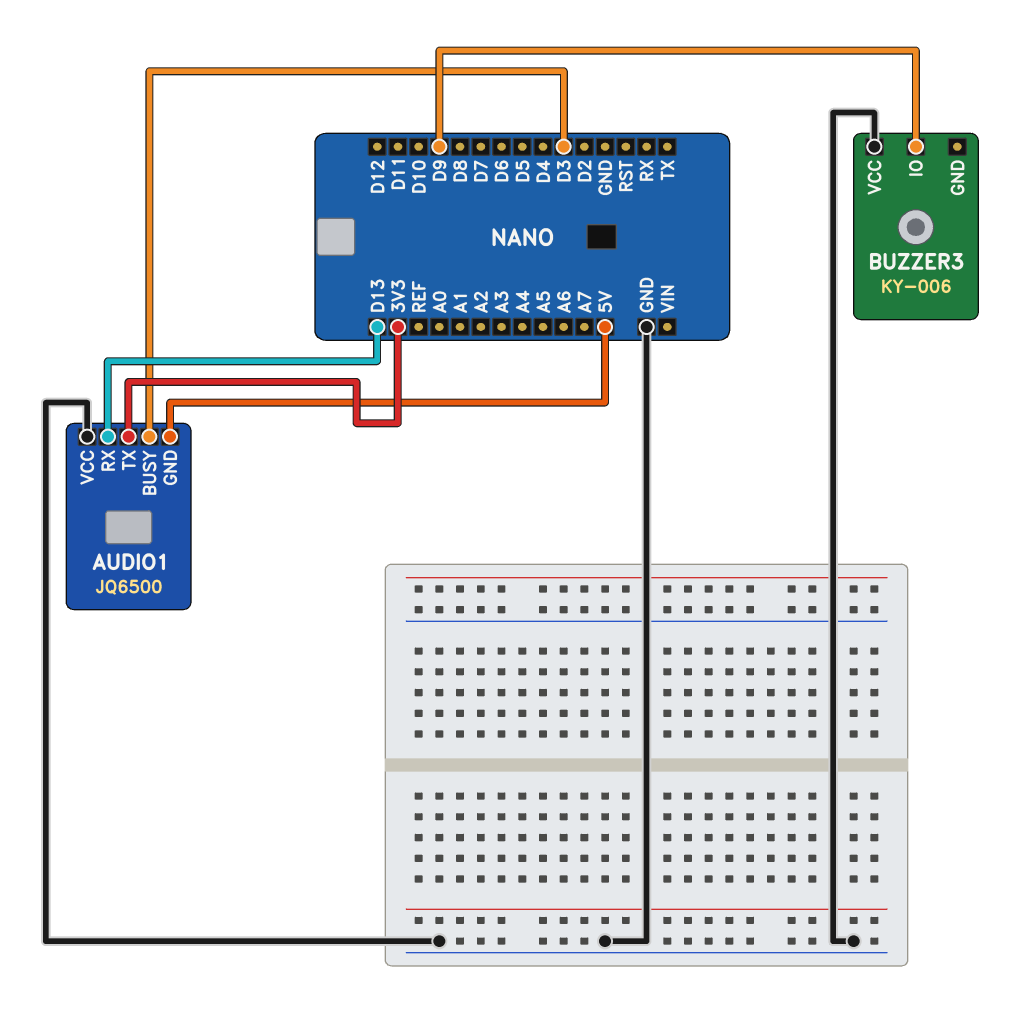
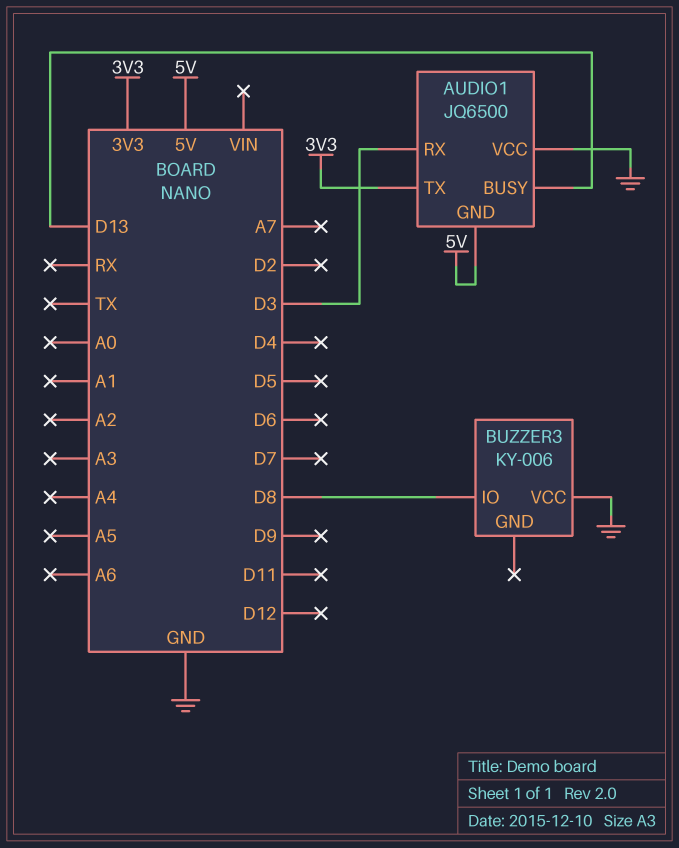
AUDIO1 pin BUSY: D3 -> D13
AUDIO1 pin RX: D13 -> D3
BUZZER3 pin IO: D9 -> D8

